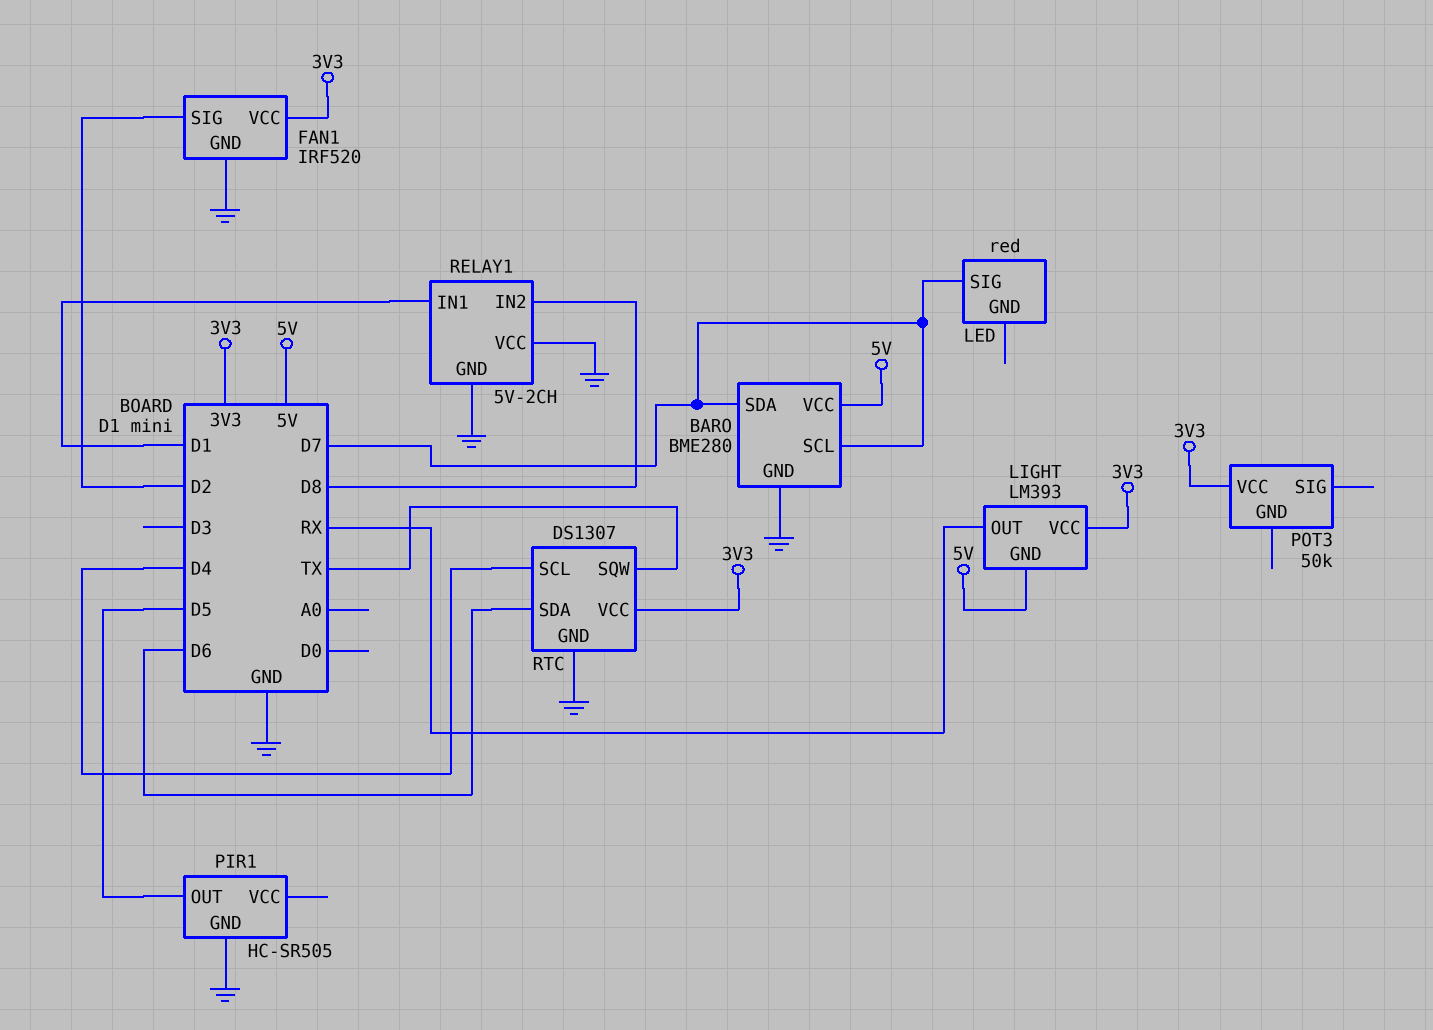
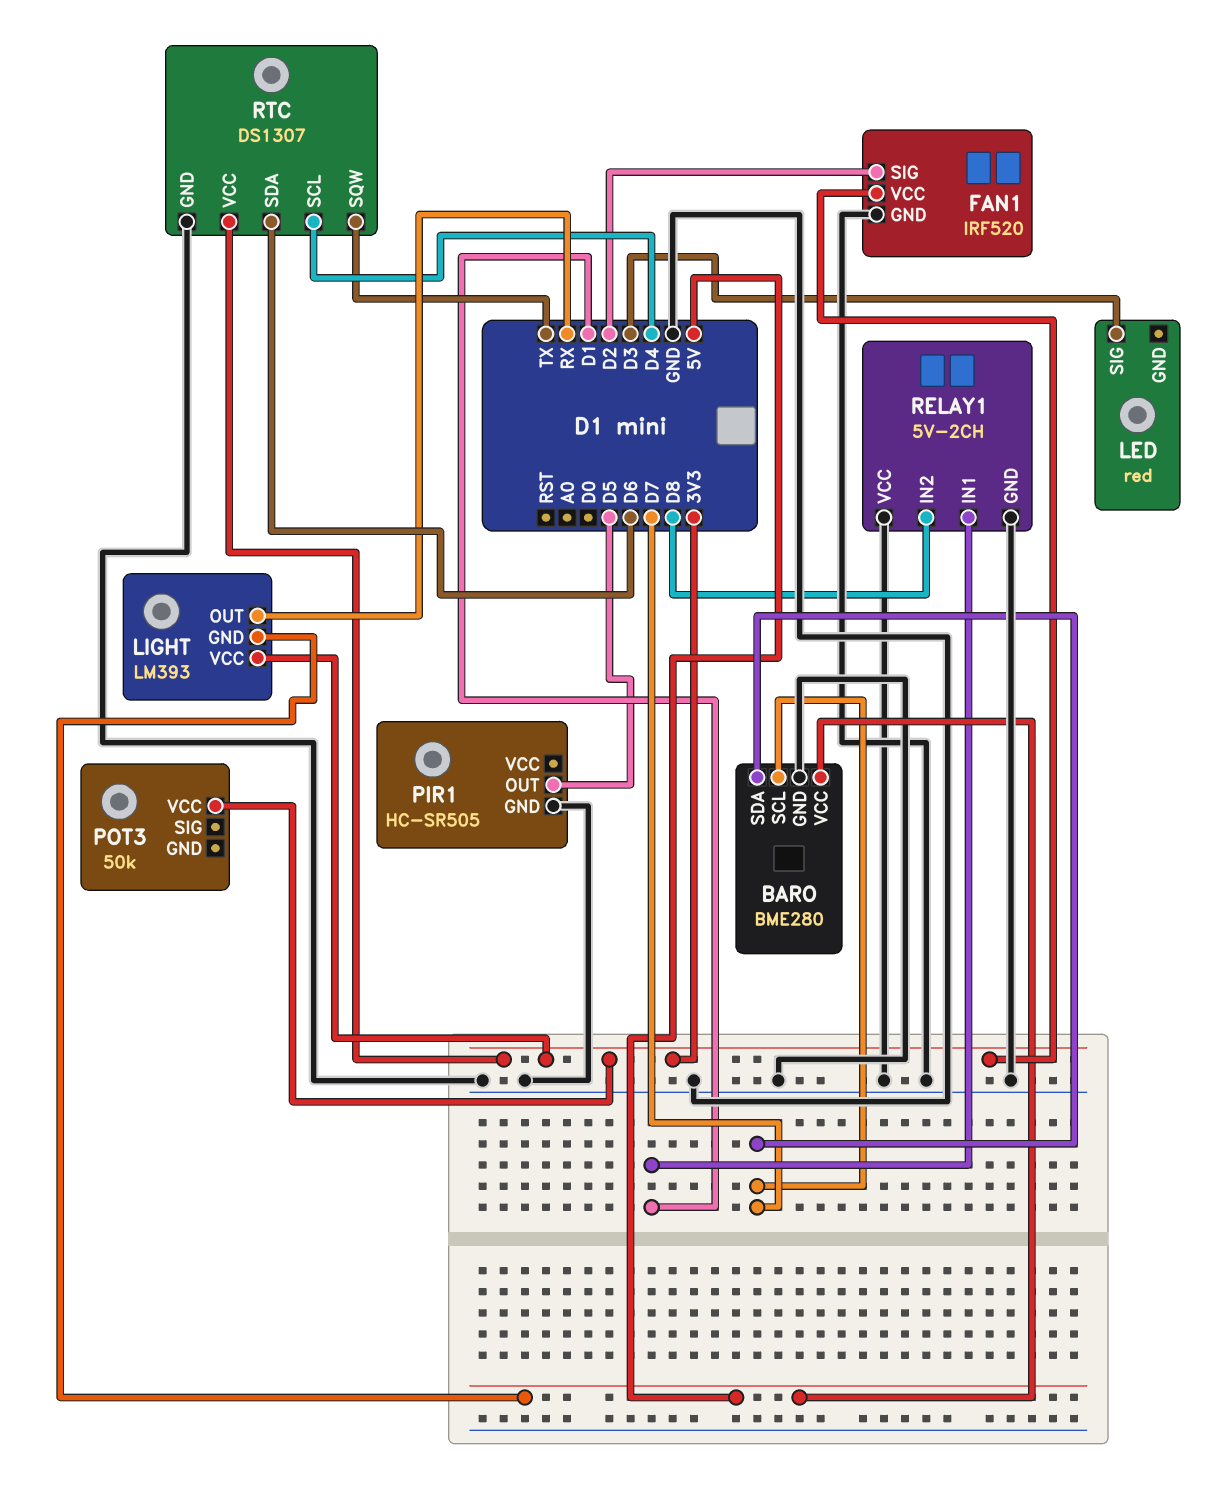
LED pin SIG: D7 -> D3

